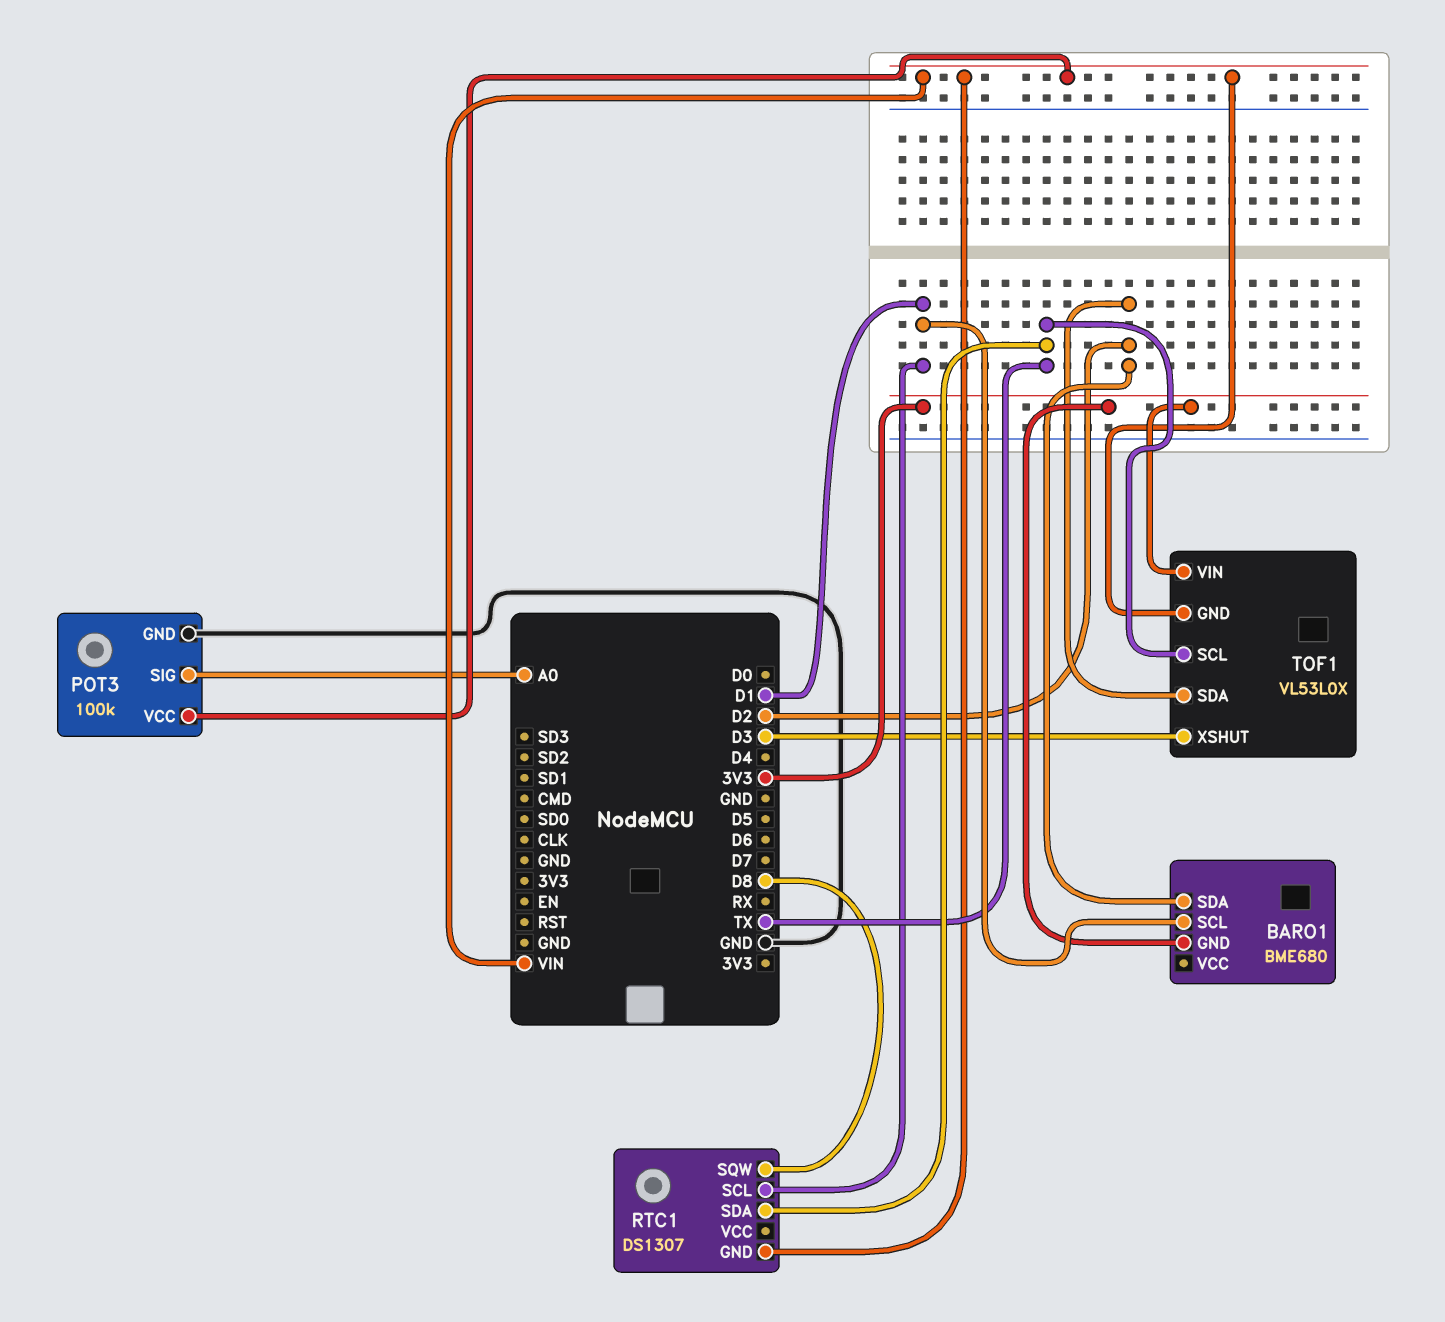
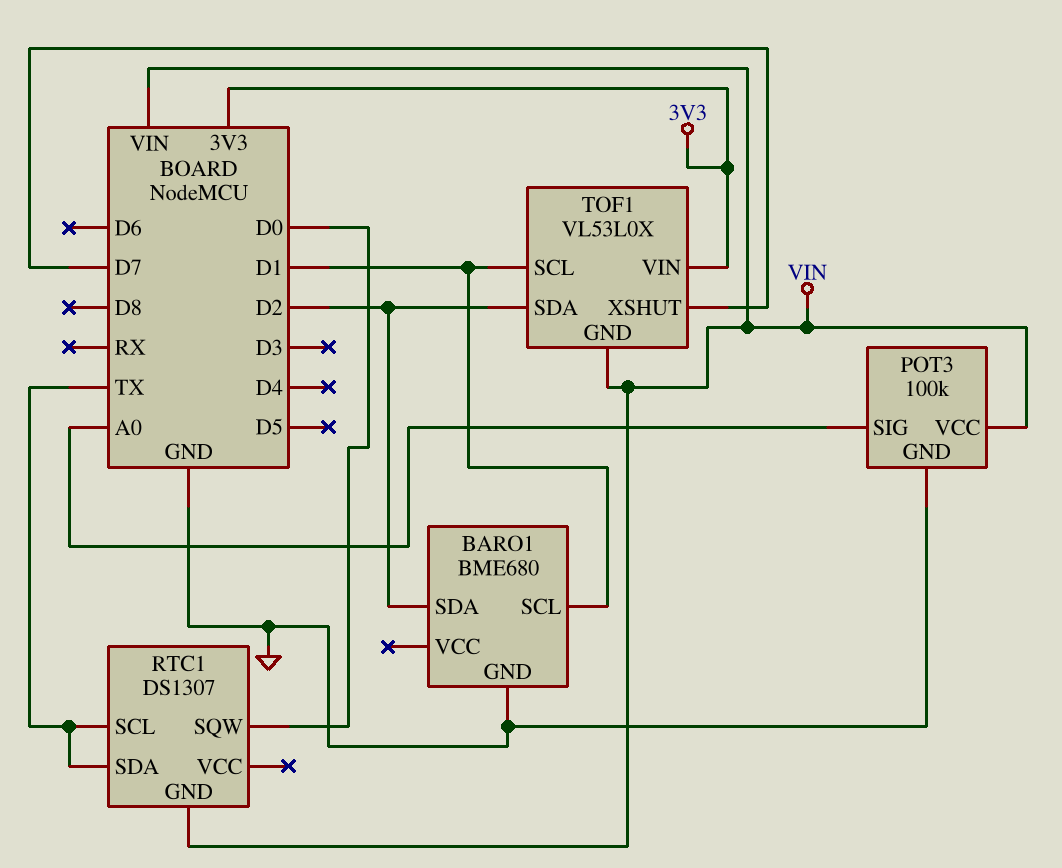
BARO1 pin GND: 3V3 -> GND
RTC1 pin SCL: D1 -> TX
RTC1 pin SQW: D8 -> D0
TOF1 pin SCL: TX -> D1
TOF1 pin XSHUT: D3 -> D7

